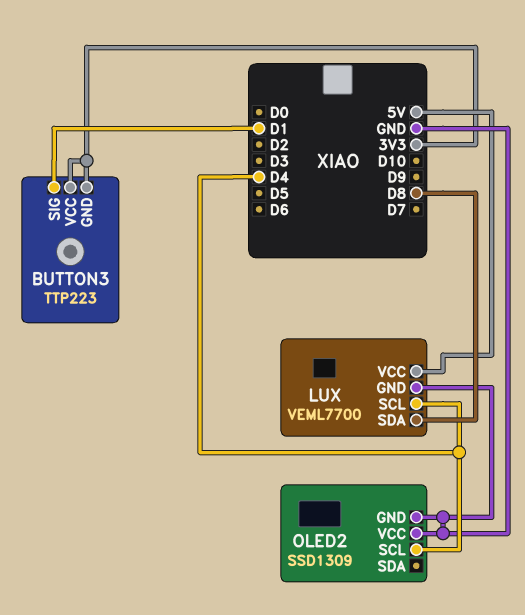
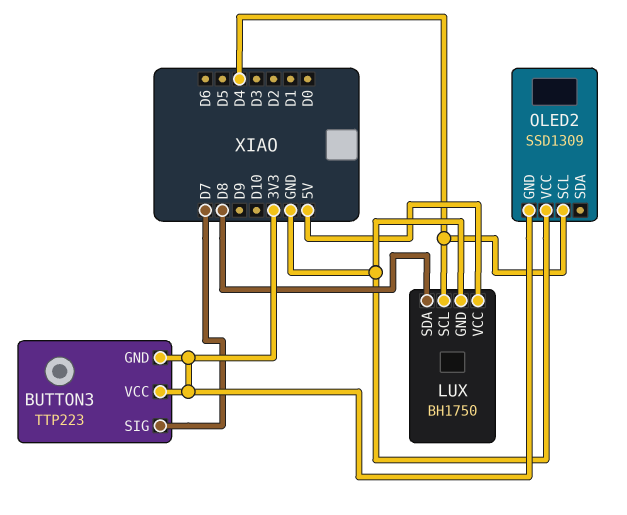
BUTTON3 pin SIG: D1 -> D7
LUX: VEML7700 -> BH1750
OLED2 pin GND: GND -> 3V3

